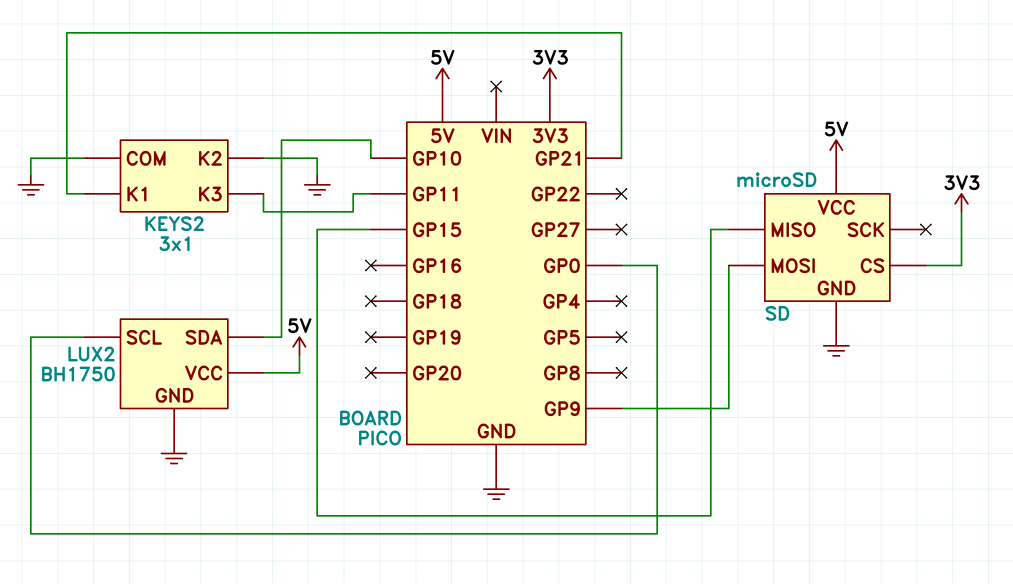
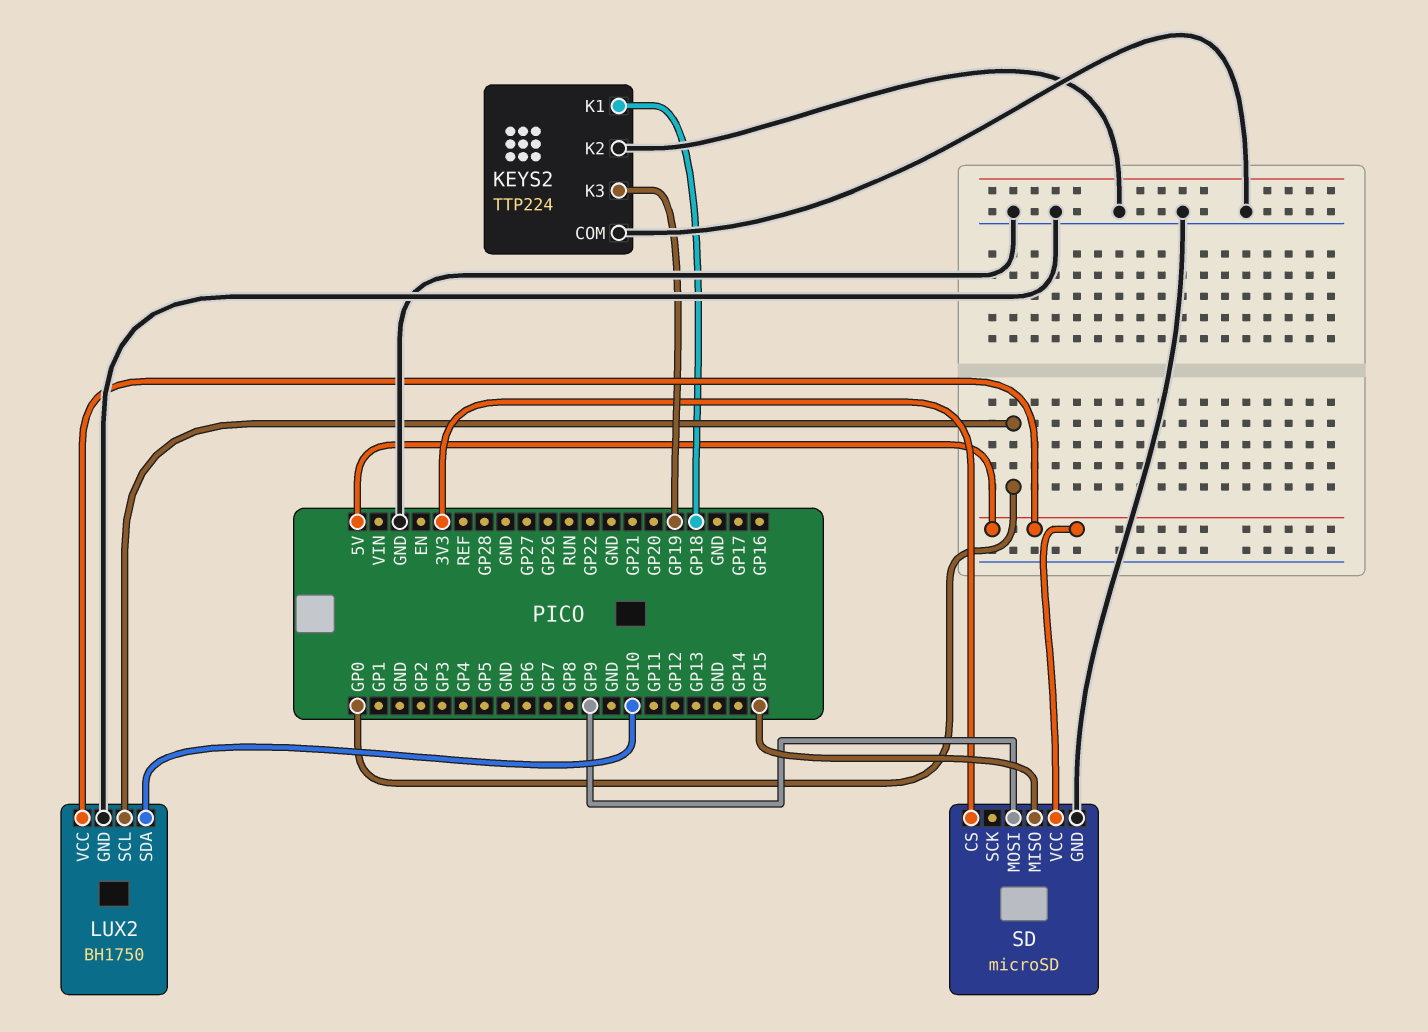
KEYS2: 3x1 -> TTP224
KEYS2 pin K1: GP21 -> GP18
KEYS2 pin K3: GP11 -> GP19

